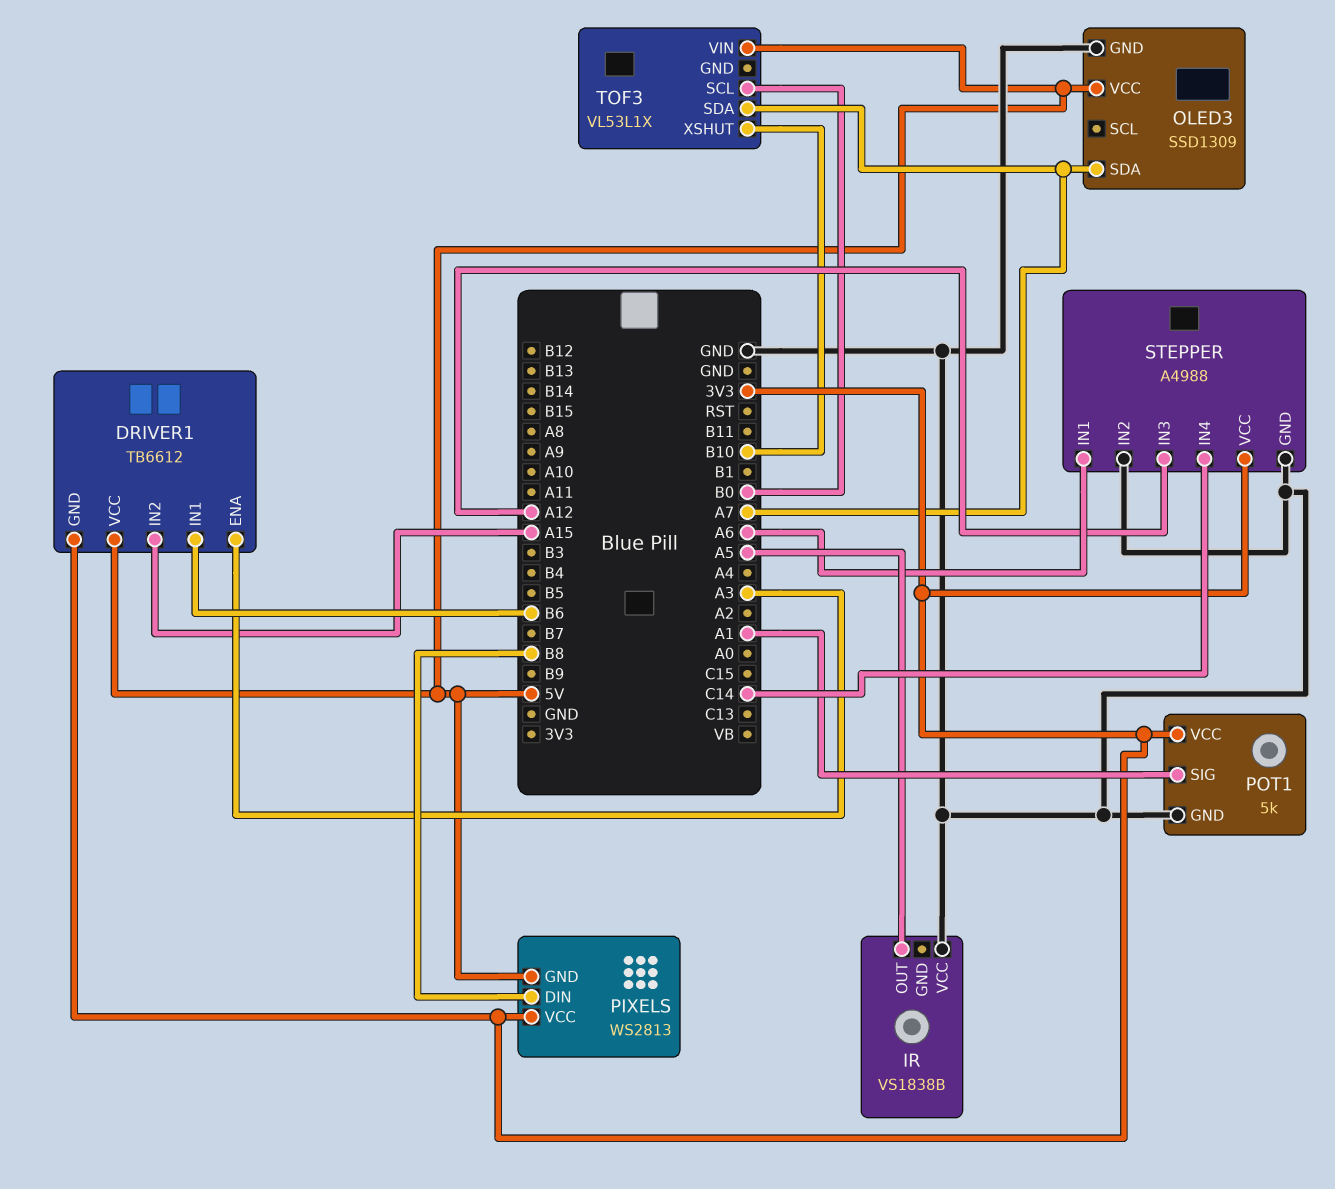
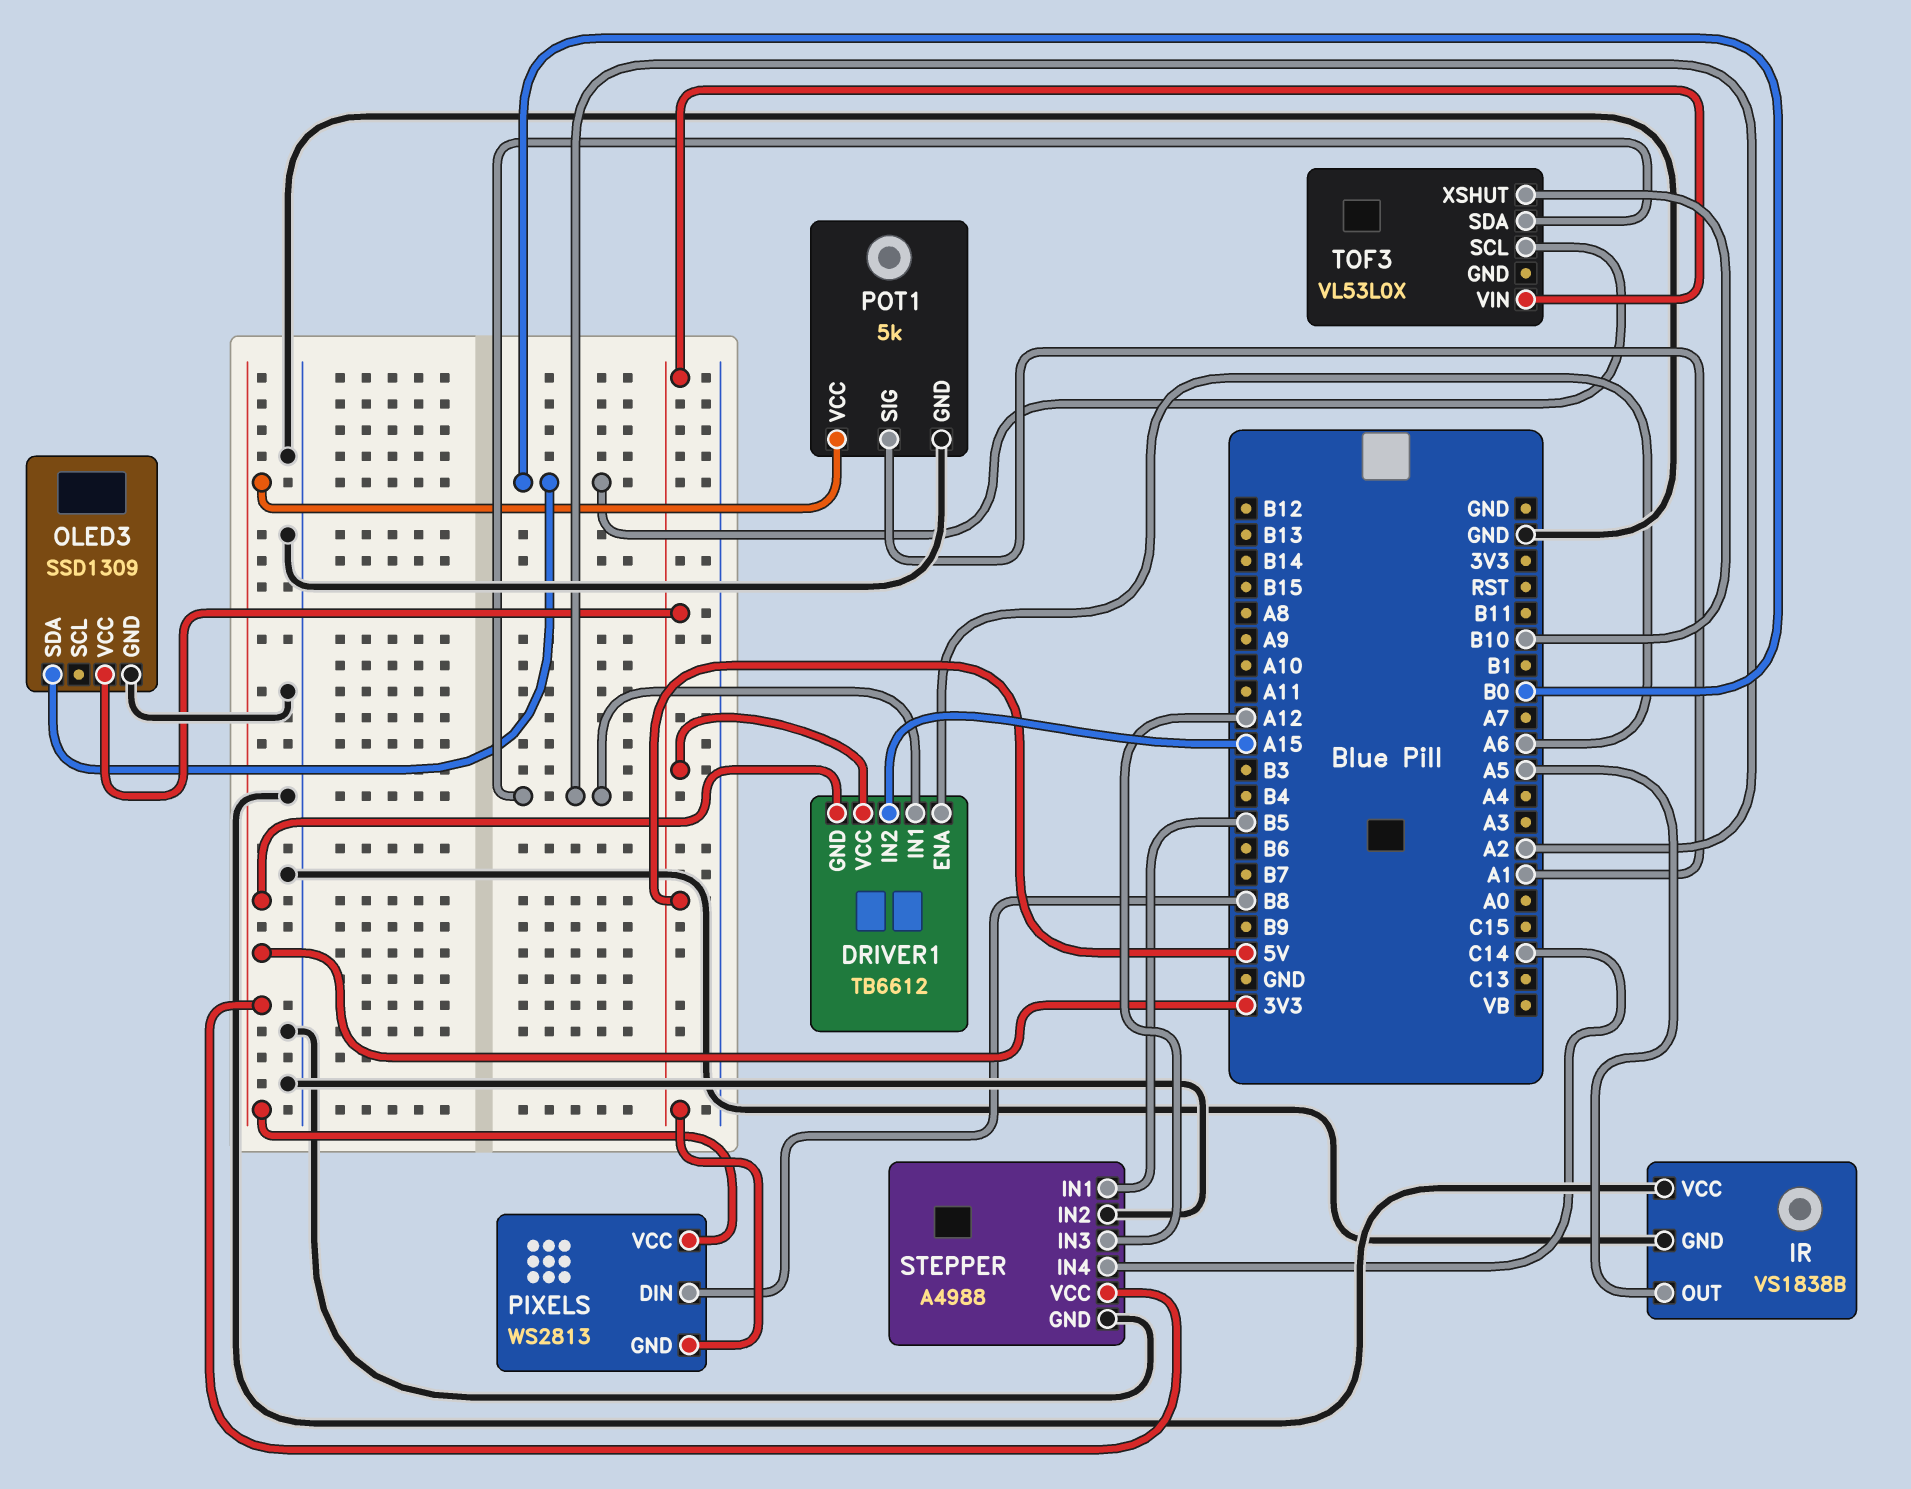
DRIVER1 pin ENA: A3 -> A6
DRIVER1 pin IN1: B6 -> A2
IR pin GND: none -> GND
OLED3 pin SDA: A7 -> B0
STEPPER pin IN1: A6 -> B5
TOF3: VL53L1X -> VL53L0X
TOF3 pin SDA: A7 -> A2

